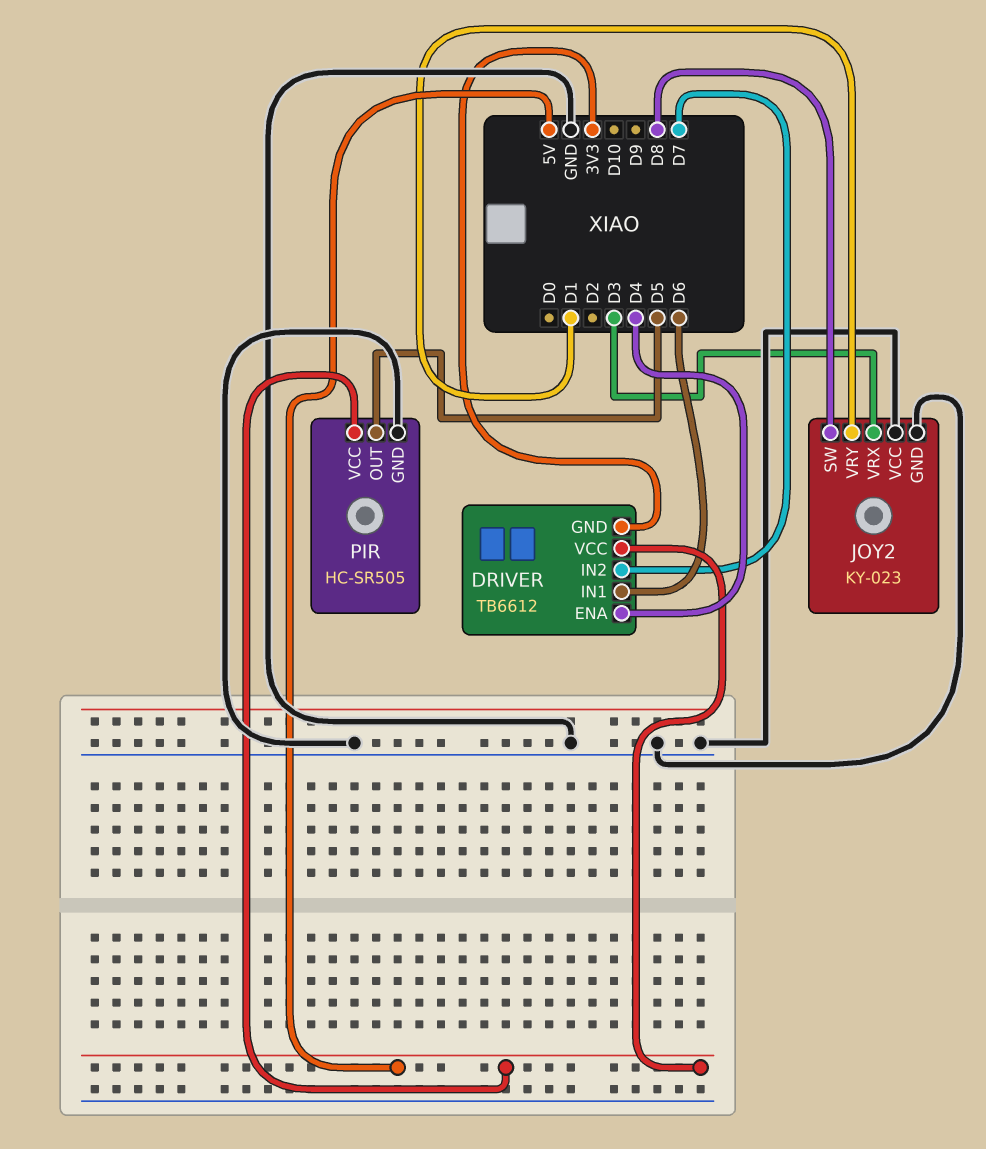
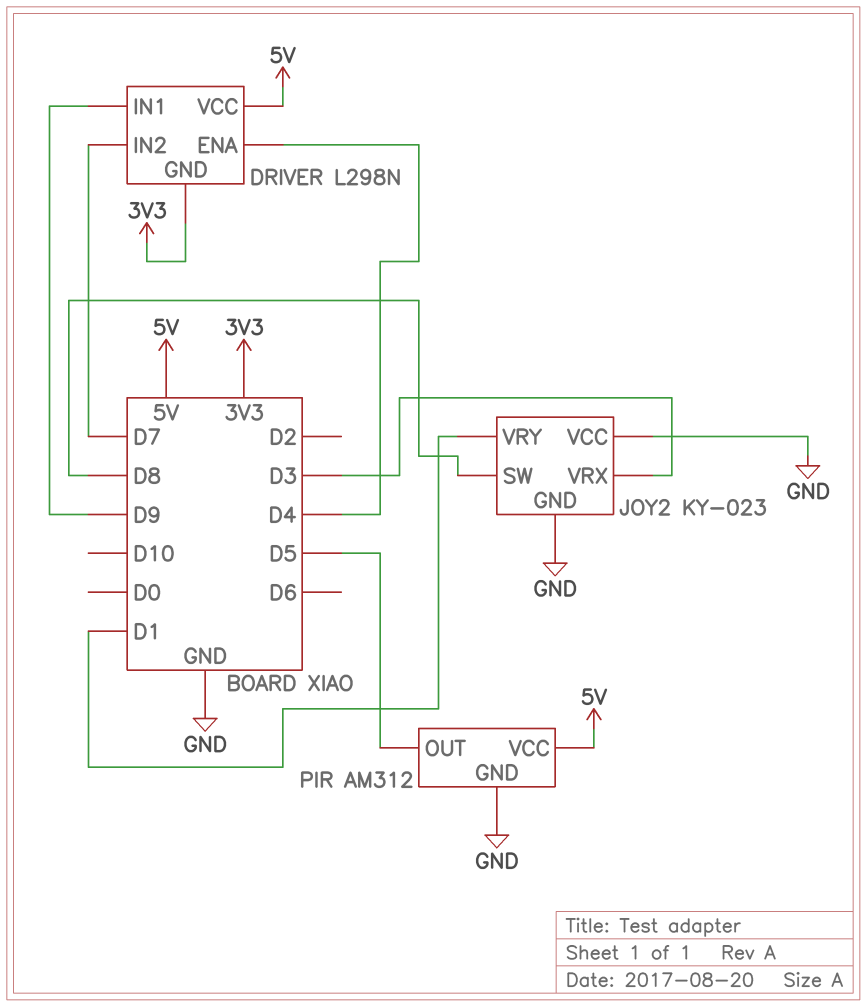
DRIVER: TB6612 -> L298N
DRIVER pin IN1: D6 -> D9
PIR: HC-SR505 -> AM312

